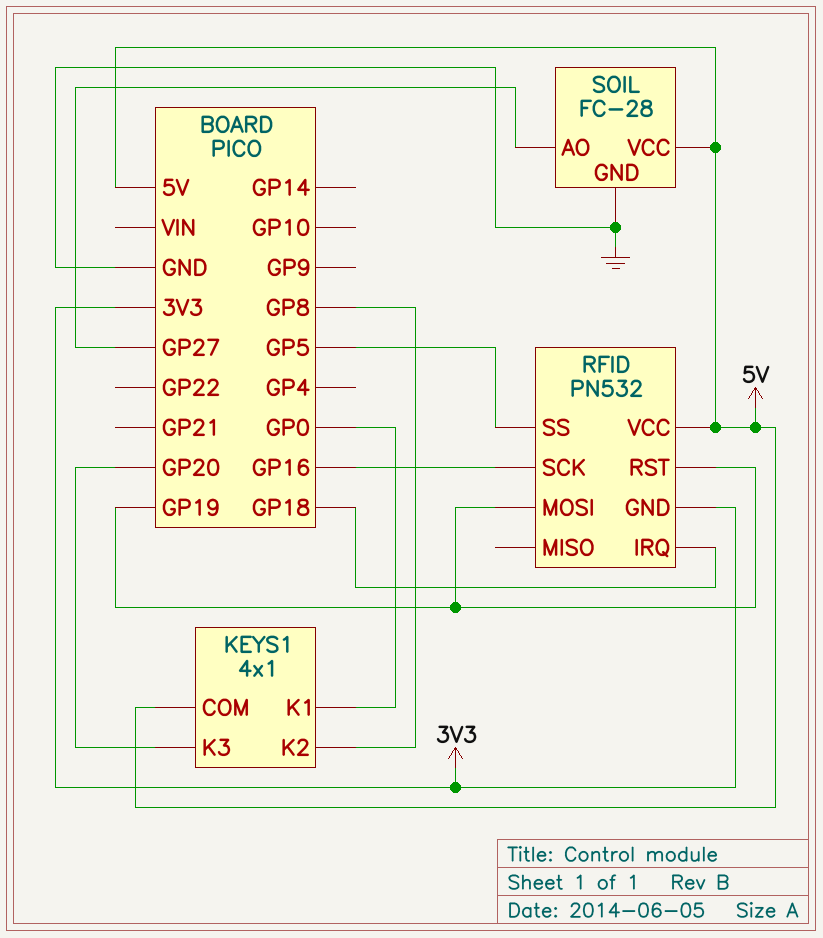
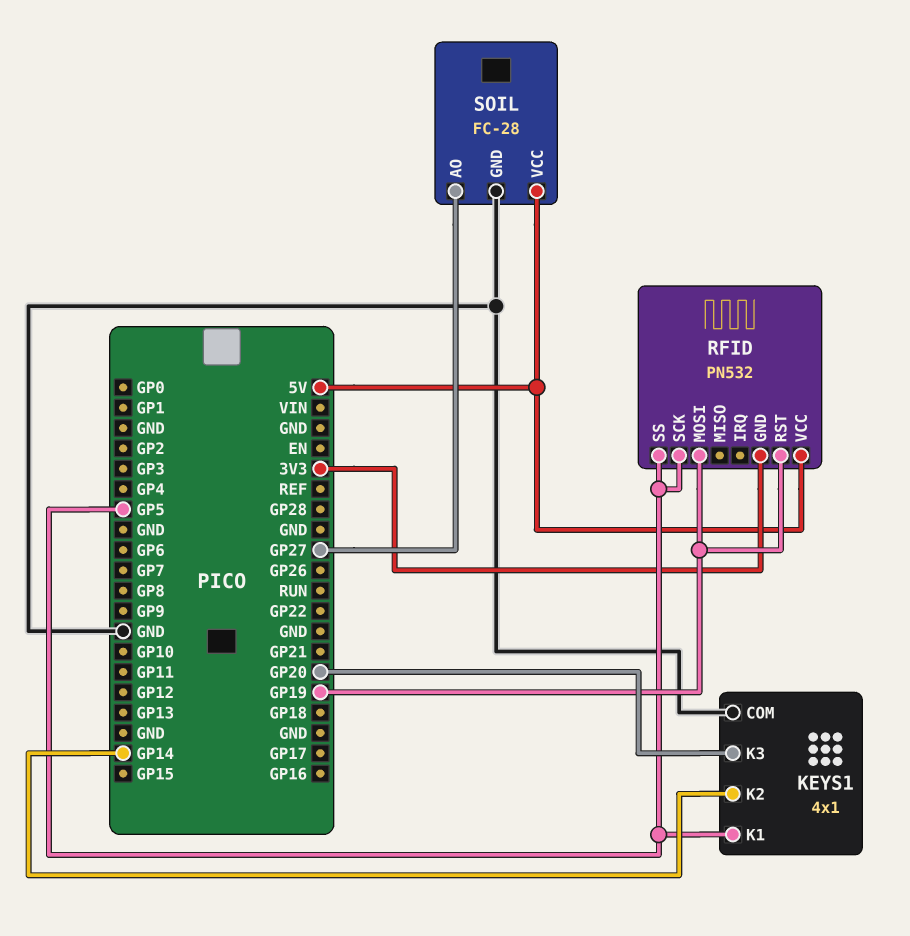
KEYS1 pin COM: 5V -> GND
KEYS1 pin K1: GP0 -> GP5
KEYS1 pin K2: GP8 -> GP14
RFID pin IRQ: GP18 -> none
RFID pin SCK: GP16 -> GP5

